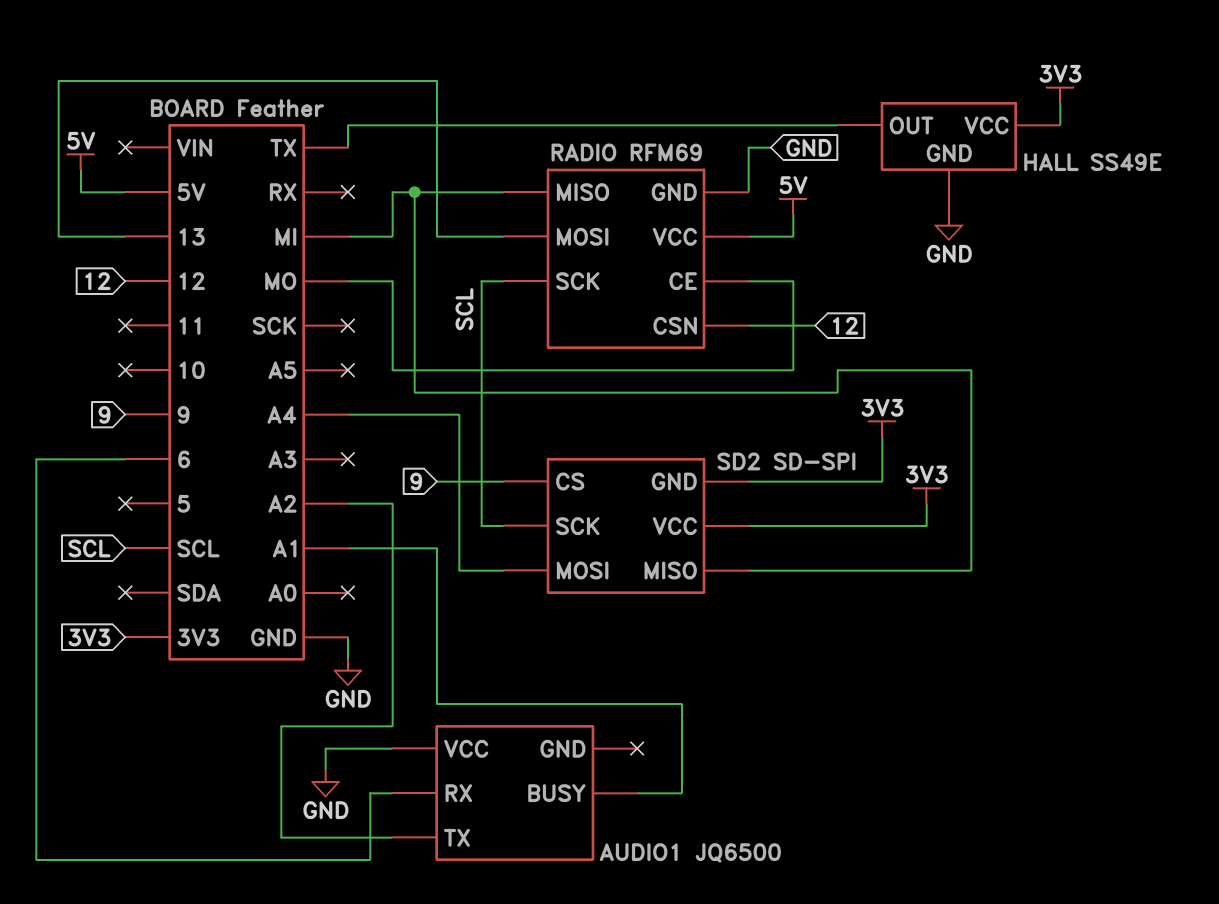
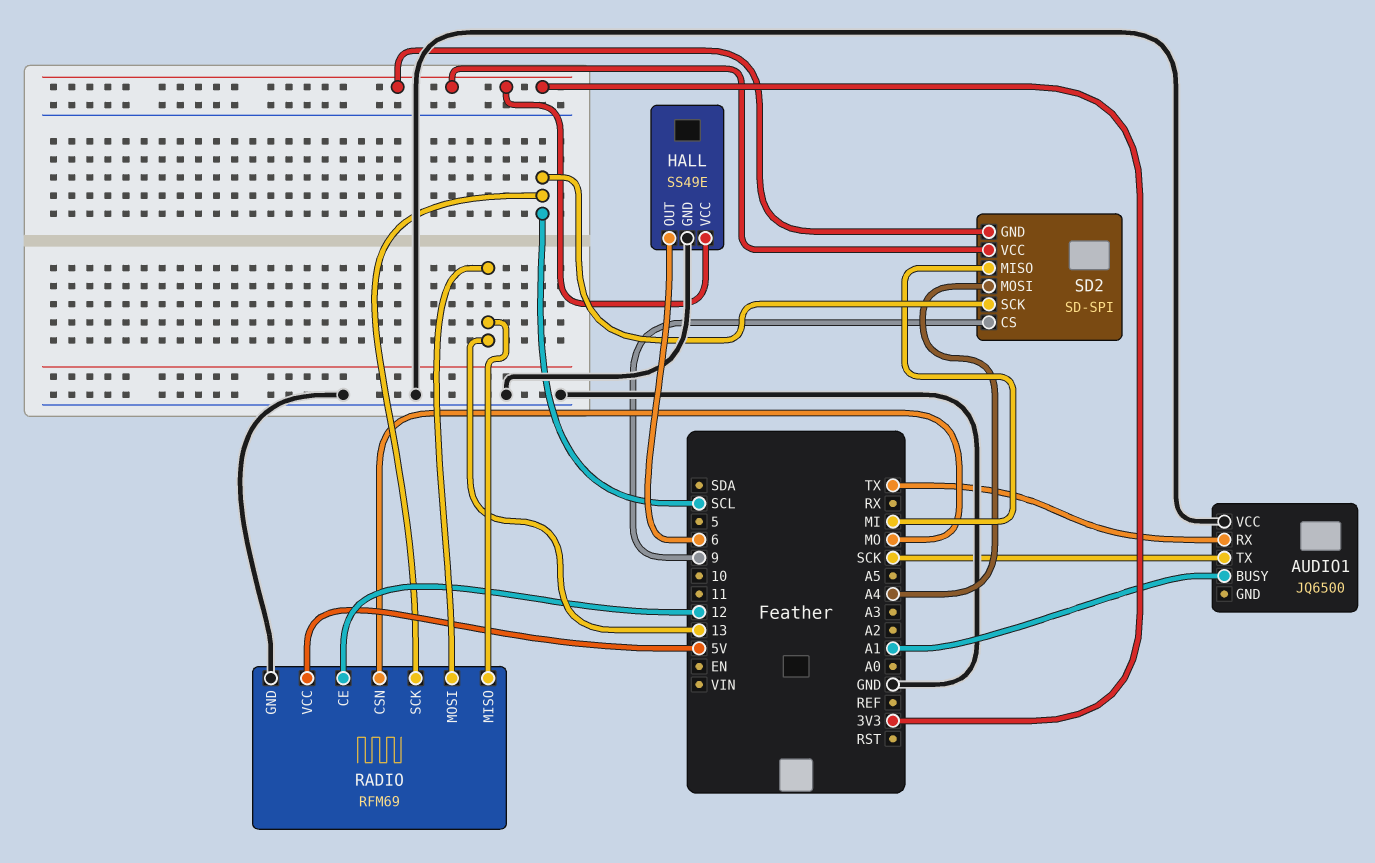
AUDIO1 pin RX: 6 -> TX
AUDIO1 pin TX: A2 -> SCK
HALL pin OUT: TX -> 6
RADIO pin CE: MO -> 12
RADIO pin CSN: 12 -> MO
RADIO pin MISO: MI -> 13

